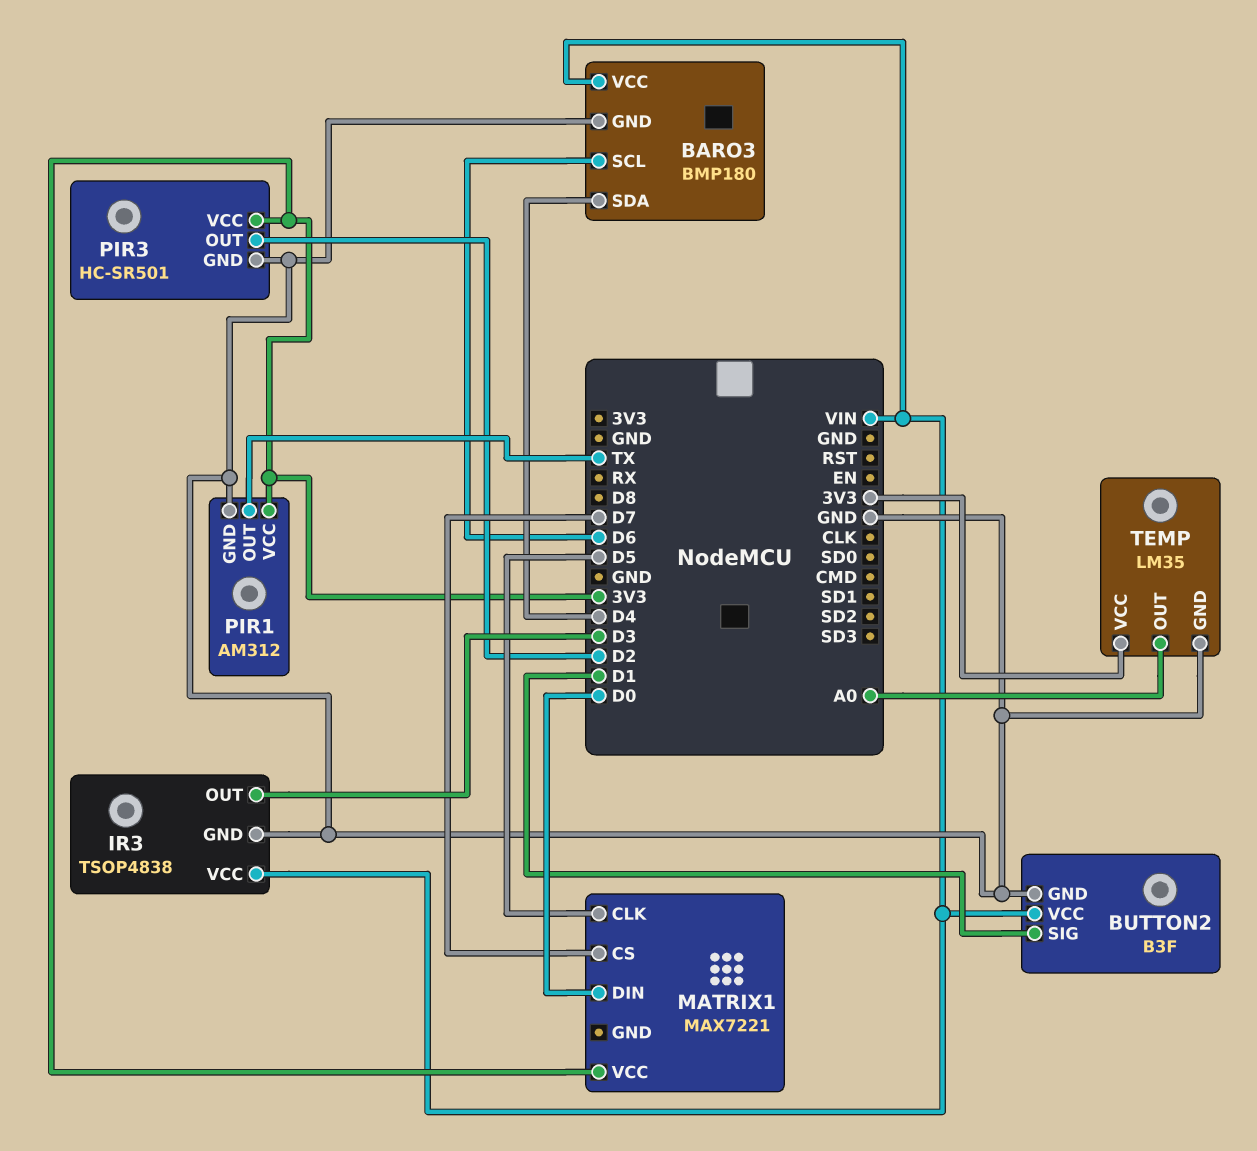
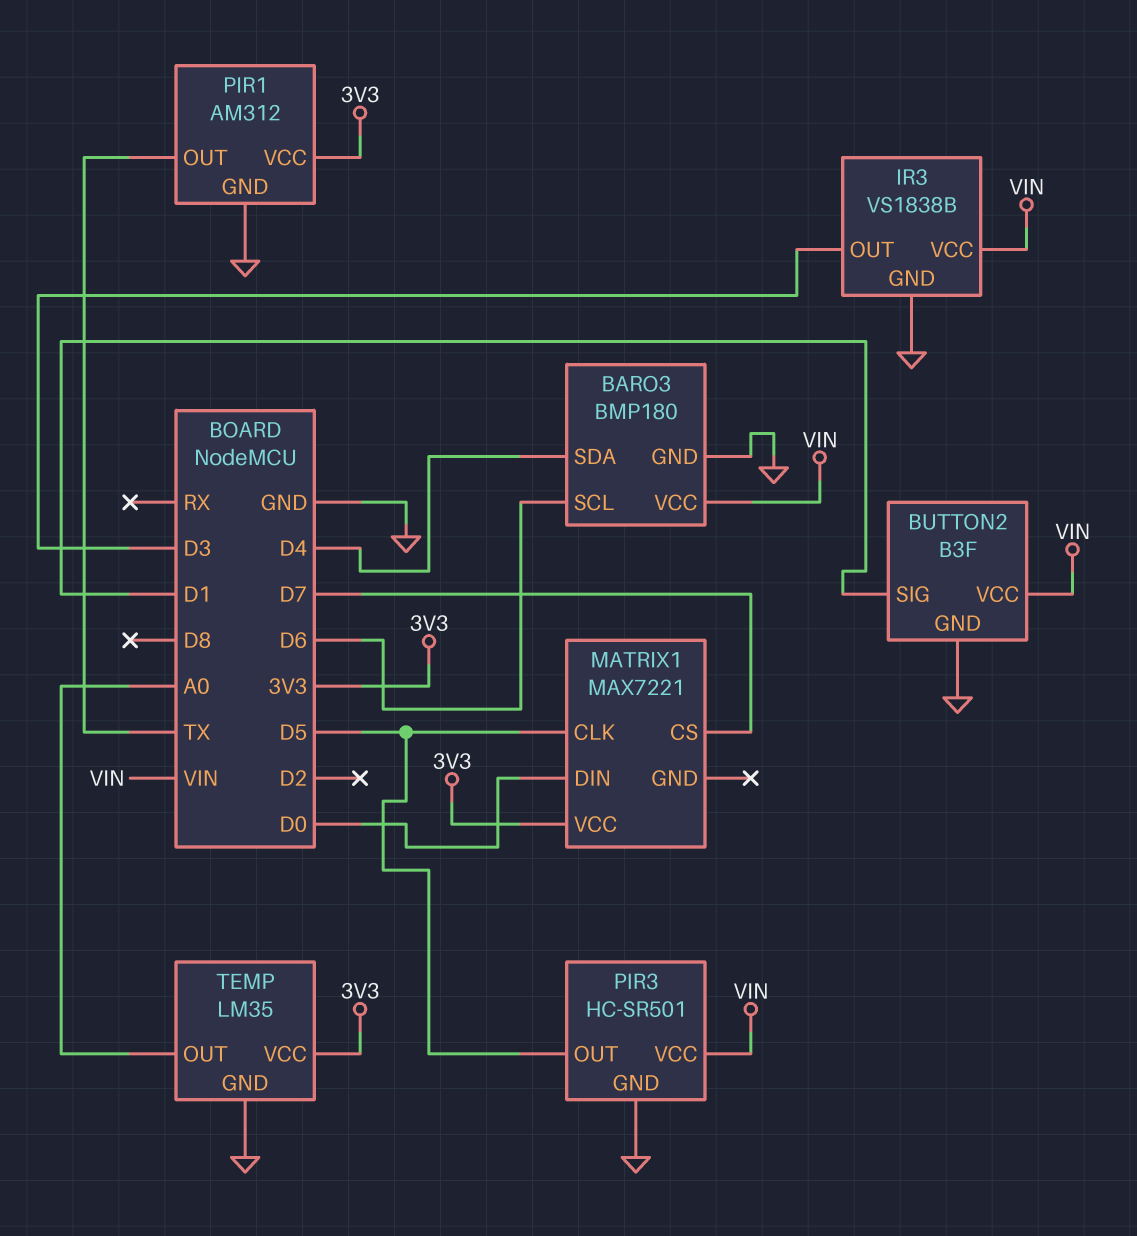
IR3: TSOP4838 -> VS1838B
PIR3 pin OUT: D2 -> D5
PIR3 pin VCC: 3V3 -> VIN

